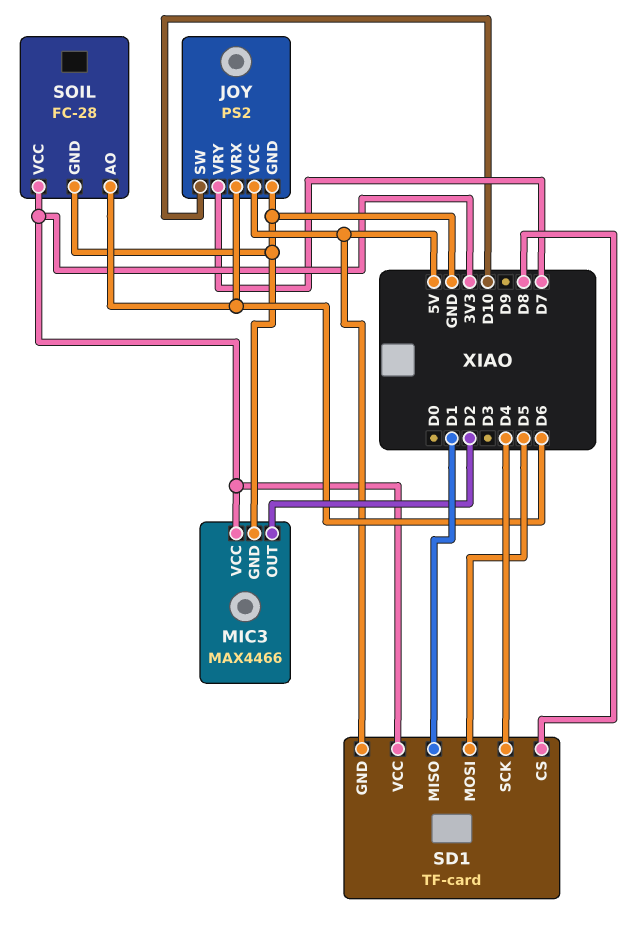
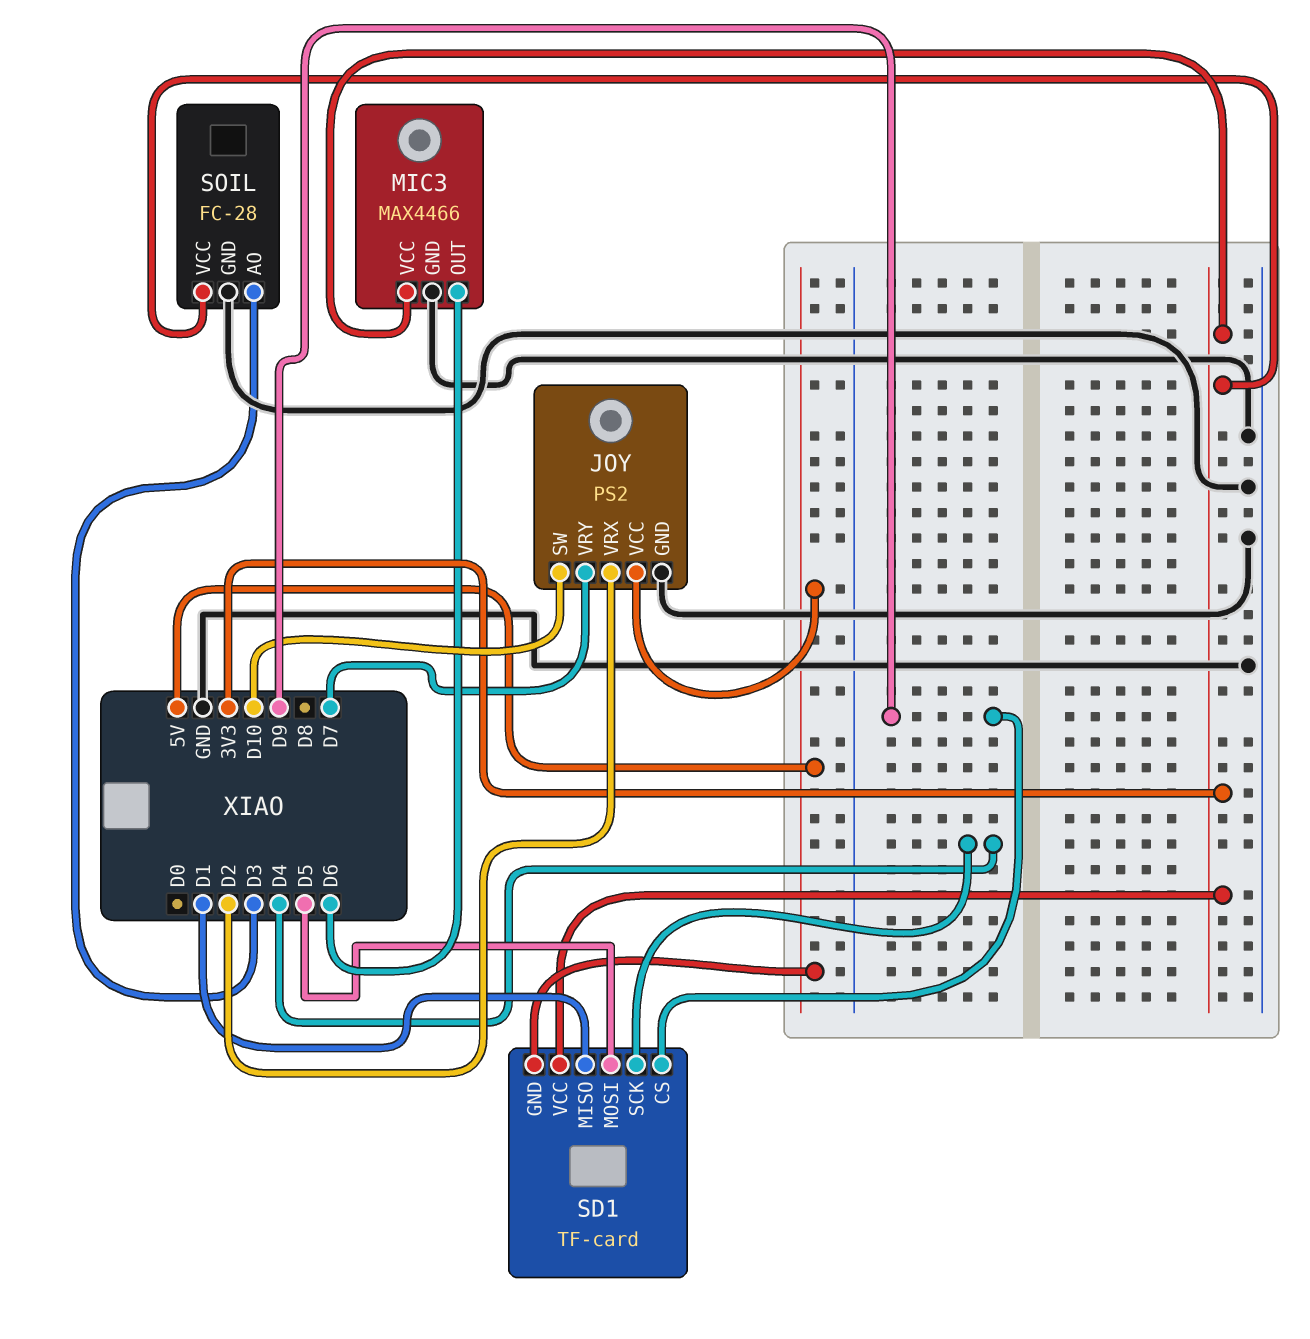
JOY pin VRX: D6 -> D2
MIC3 pin OUT: D2 -> D6
SD1 pin CS: D8 -> D9
SOIL pin AO: D6 -> D3

